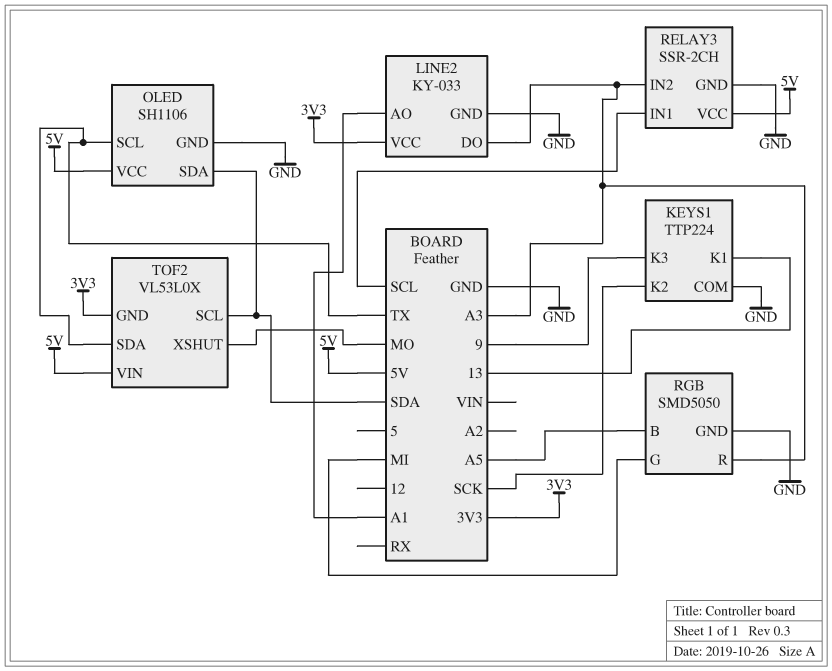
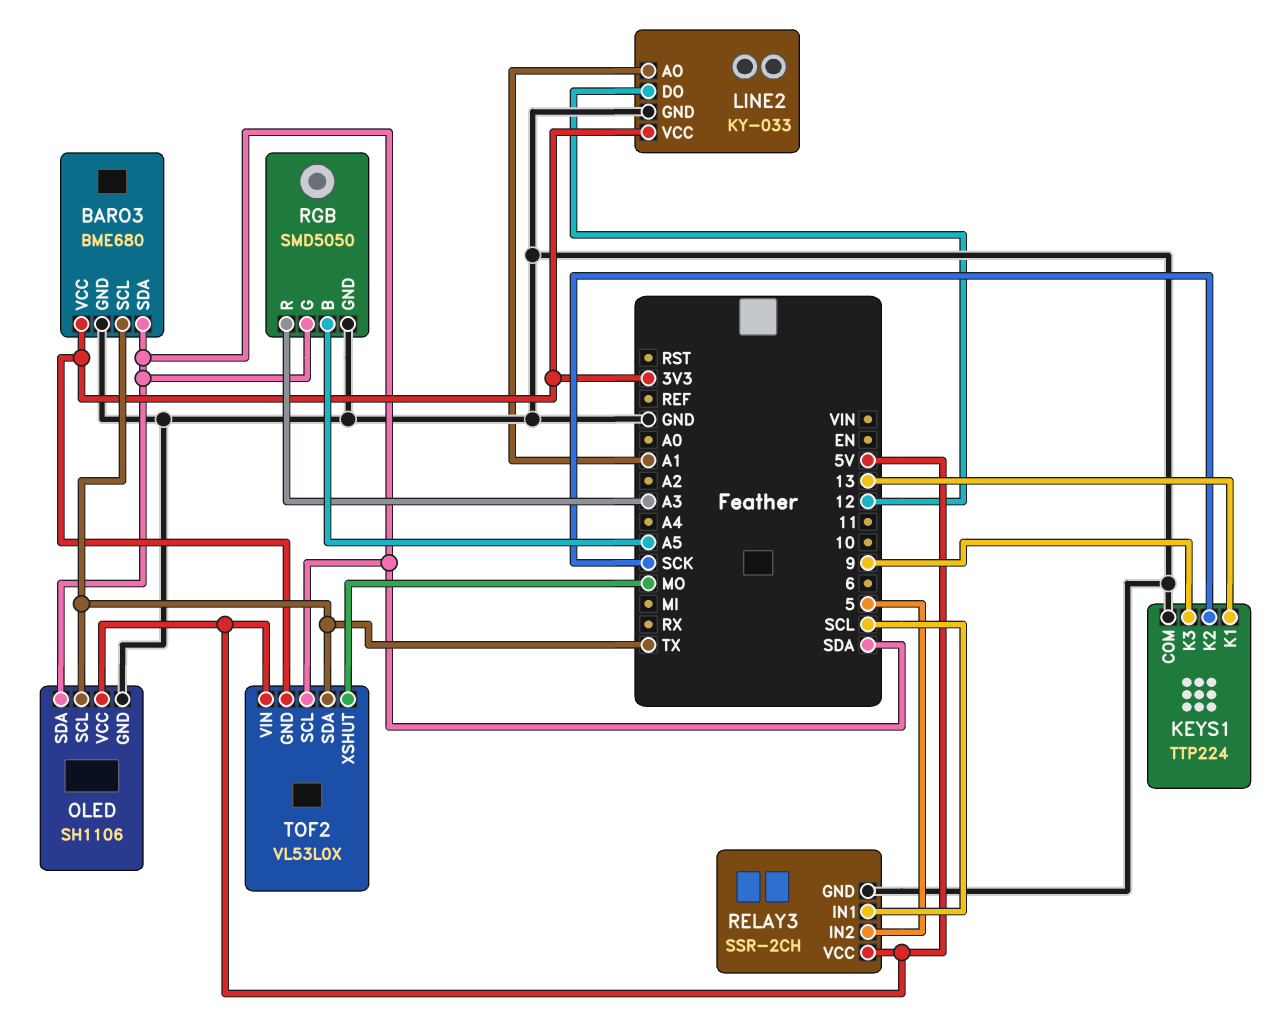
BARO3: none -> BME680
BARO3 pin GND: none -> GND
BARO3 pin SCL: none -> TX
BARO3 pin SDA: none -> SDA
BARO3 pin VCC: none -> 3V3
LINE2 pin DO: A3 -> 12
RELAY3 pin IN2: A3 -> 5
RGB pin G: MI -> SDA

